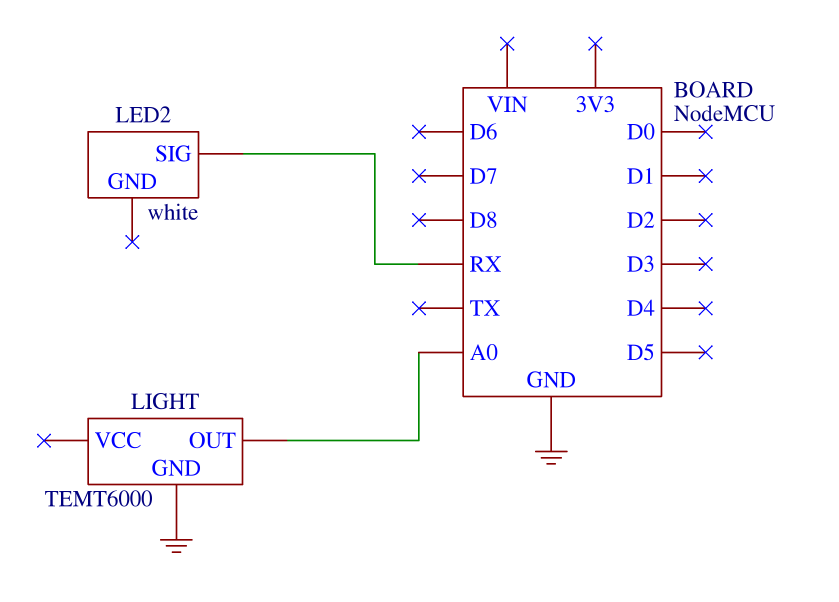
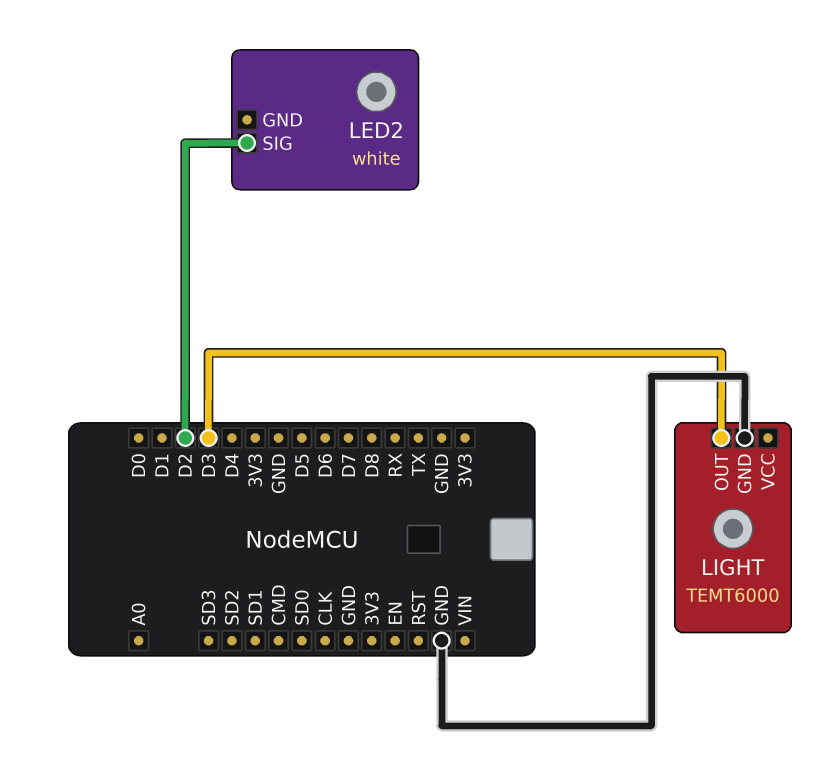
LED2 pin SIG: RX -> D2
LIGHT pin OUT: A0 -> D3

